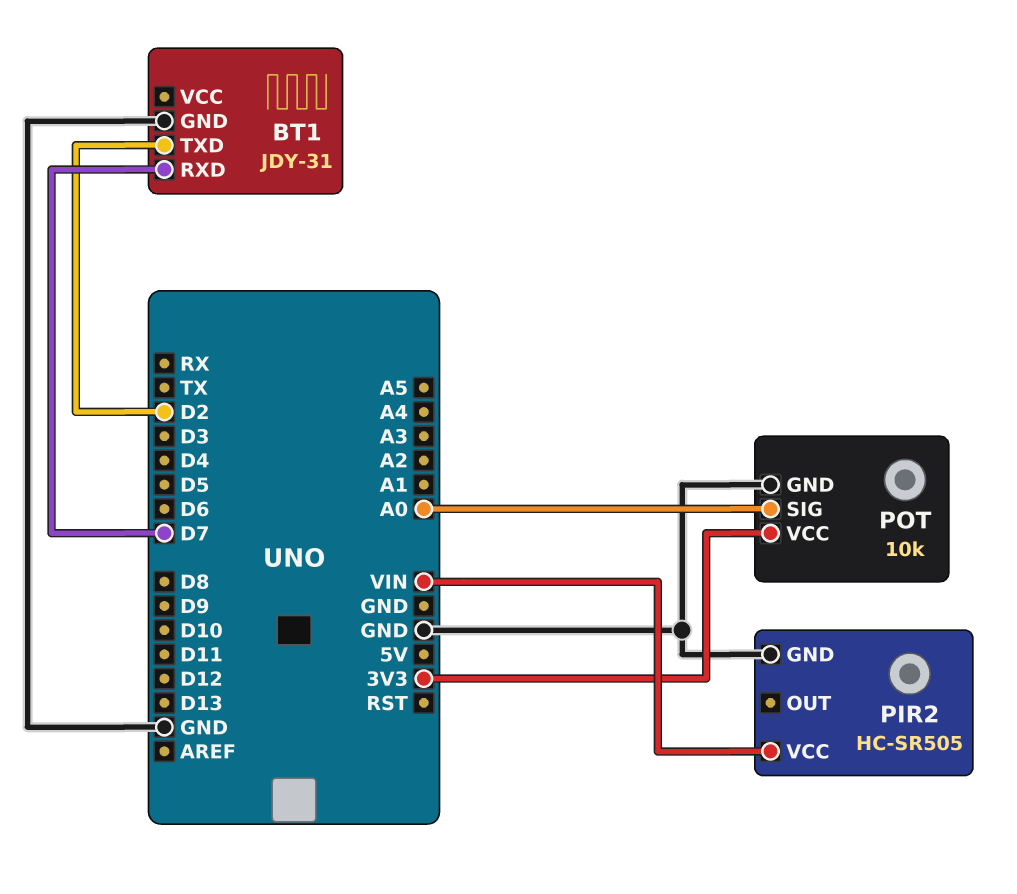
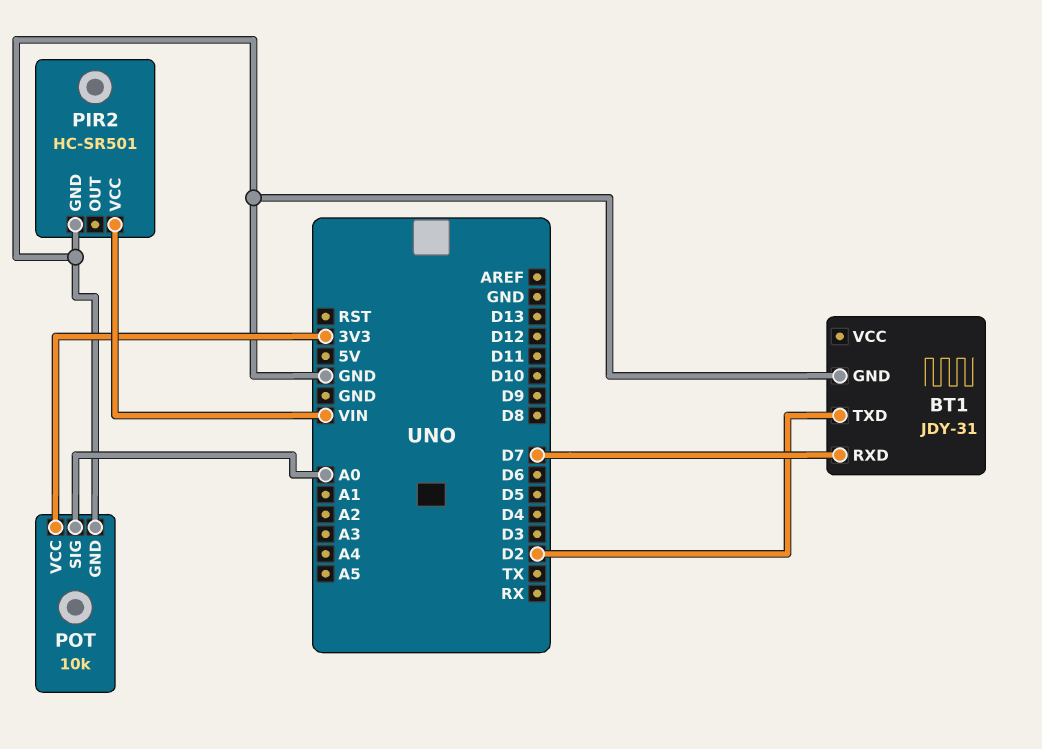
PIR2: HC-SR505 -> HC-SR501

